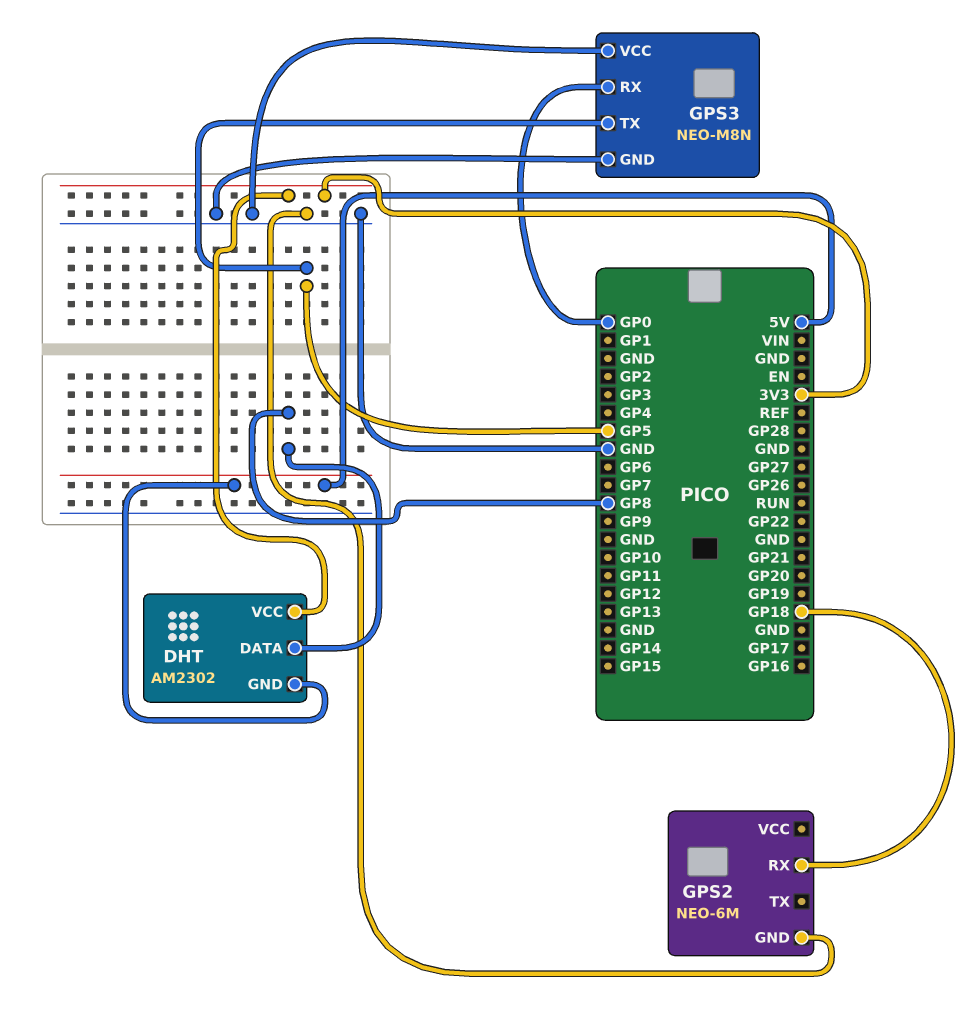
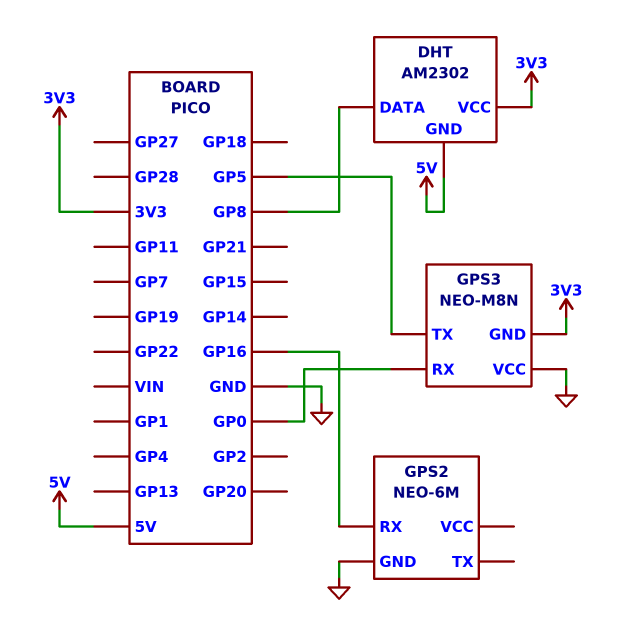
GPS2 pin RX: GP18 -> GP16
GPS3 pin GND: GND -> 3V3

